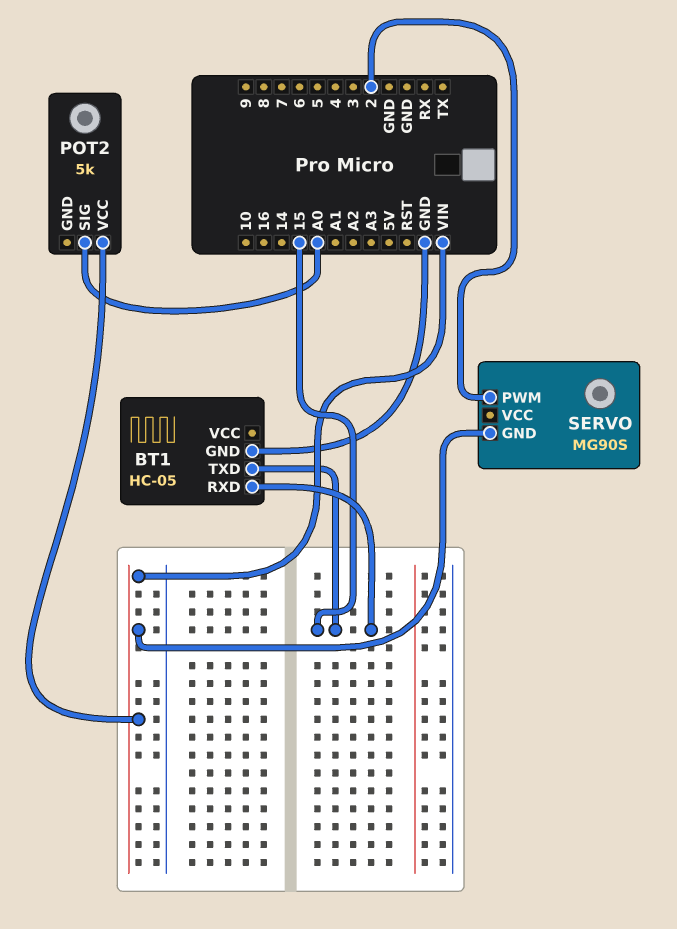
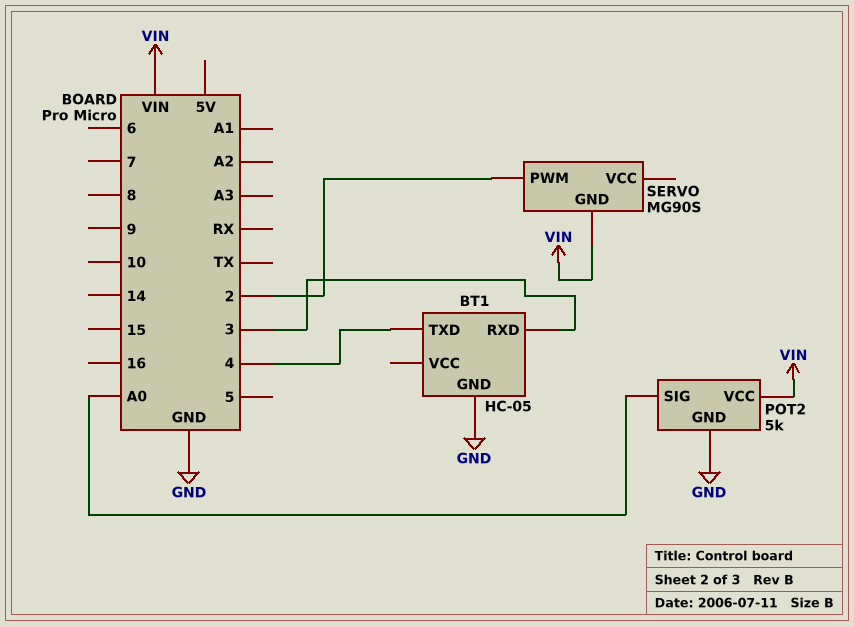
BT1 pin RXD: 15 -> 3
BT1 pin TXD: 15 -> 4
POT2 pin GND: none -> GND

